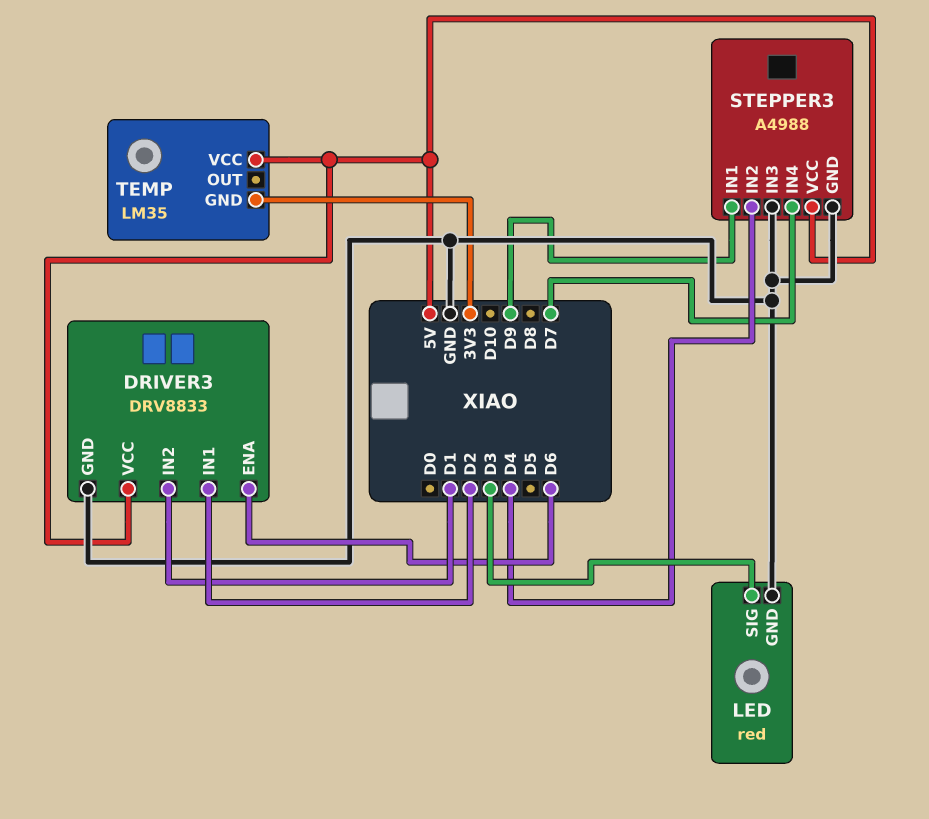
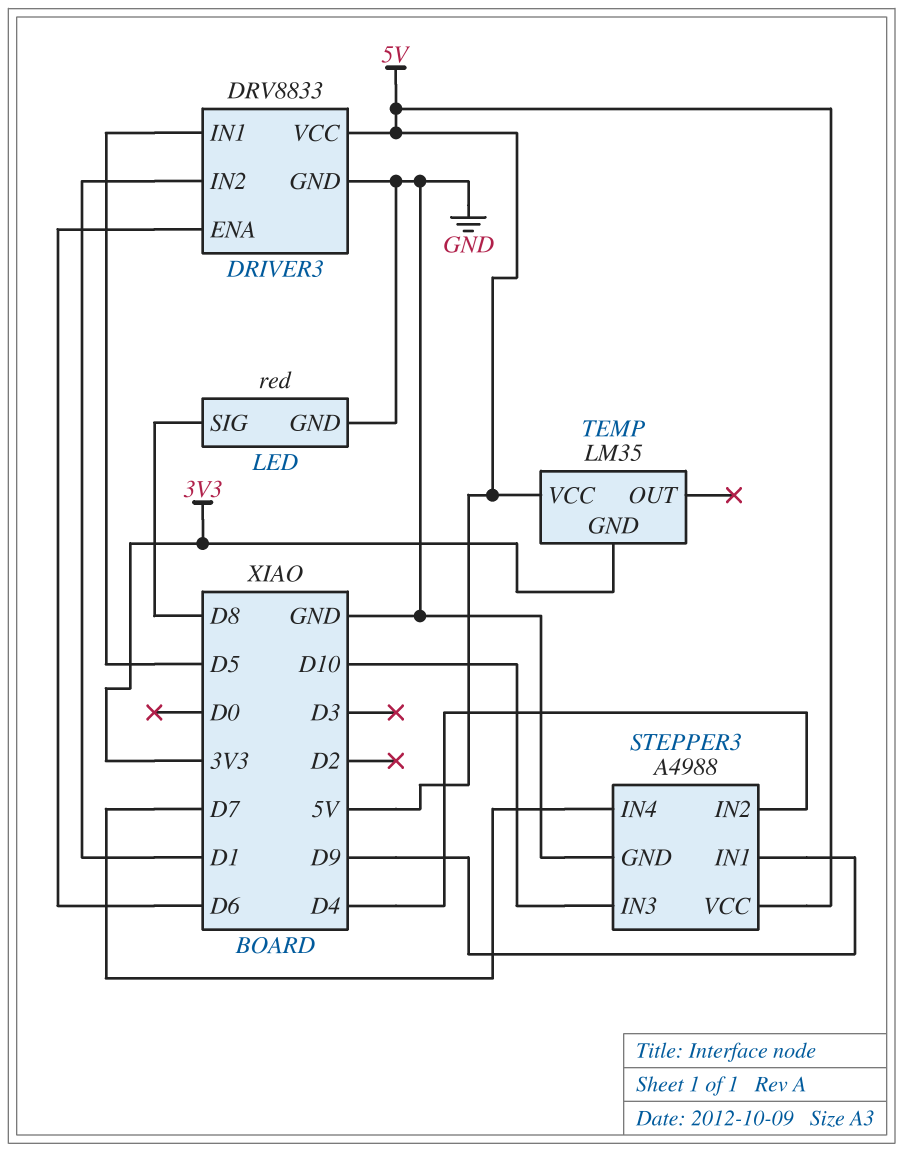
DRIVER3 pin IN1: D2 -> D5
LED pin SIG: D3 -> D8
STEPPER3 pin IN3: GND -> D10

